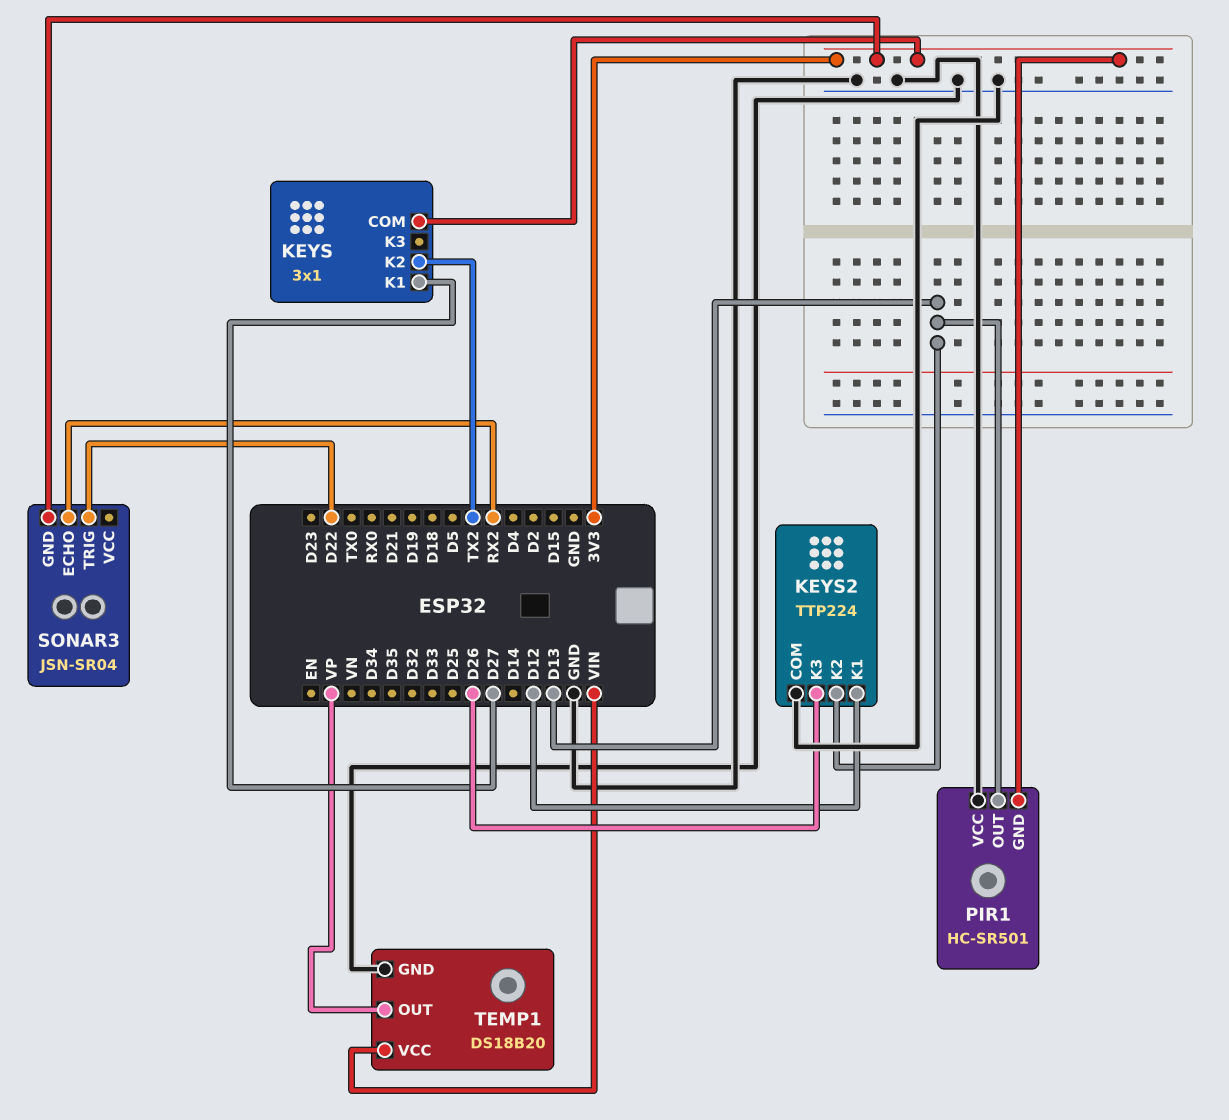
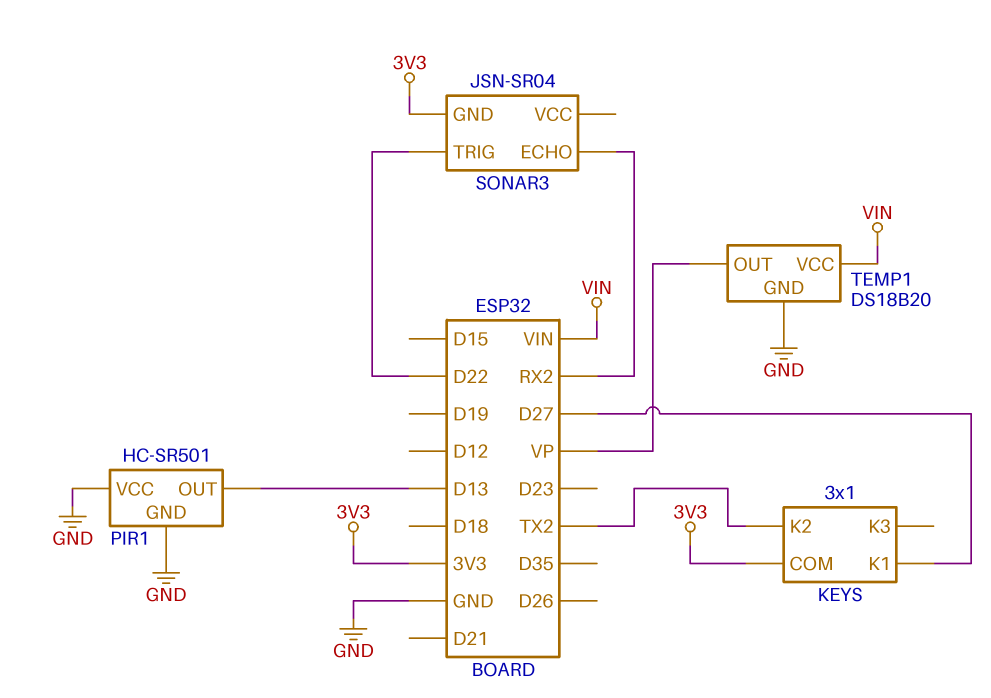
KEYS2: TTP224 -> none
KEYS2 pin COM: GND -> none
KEYS2 pin K1: D12 -> none
KEYS2 pin K2: D13 -> none
KEYS2 pin K3: D26 -> none
PIR1 pin GND: 3V3 -> GND

